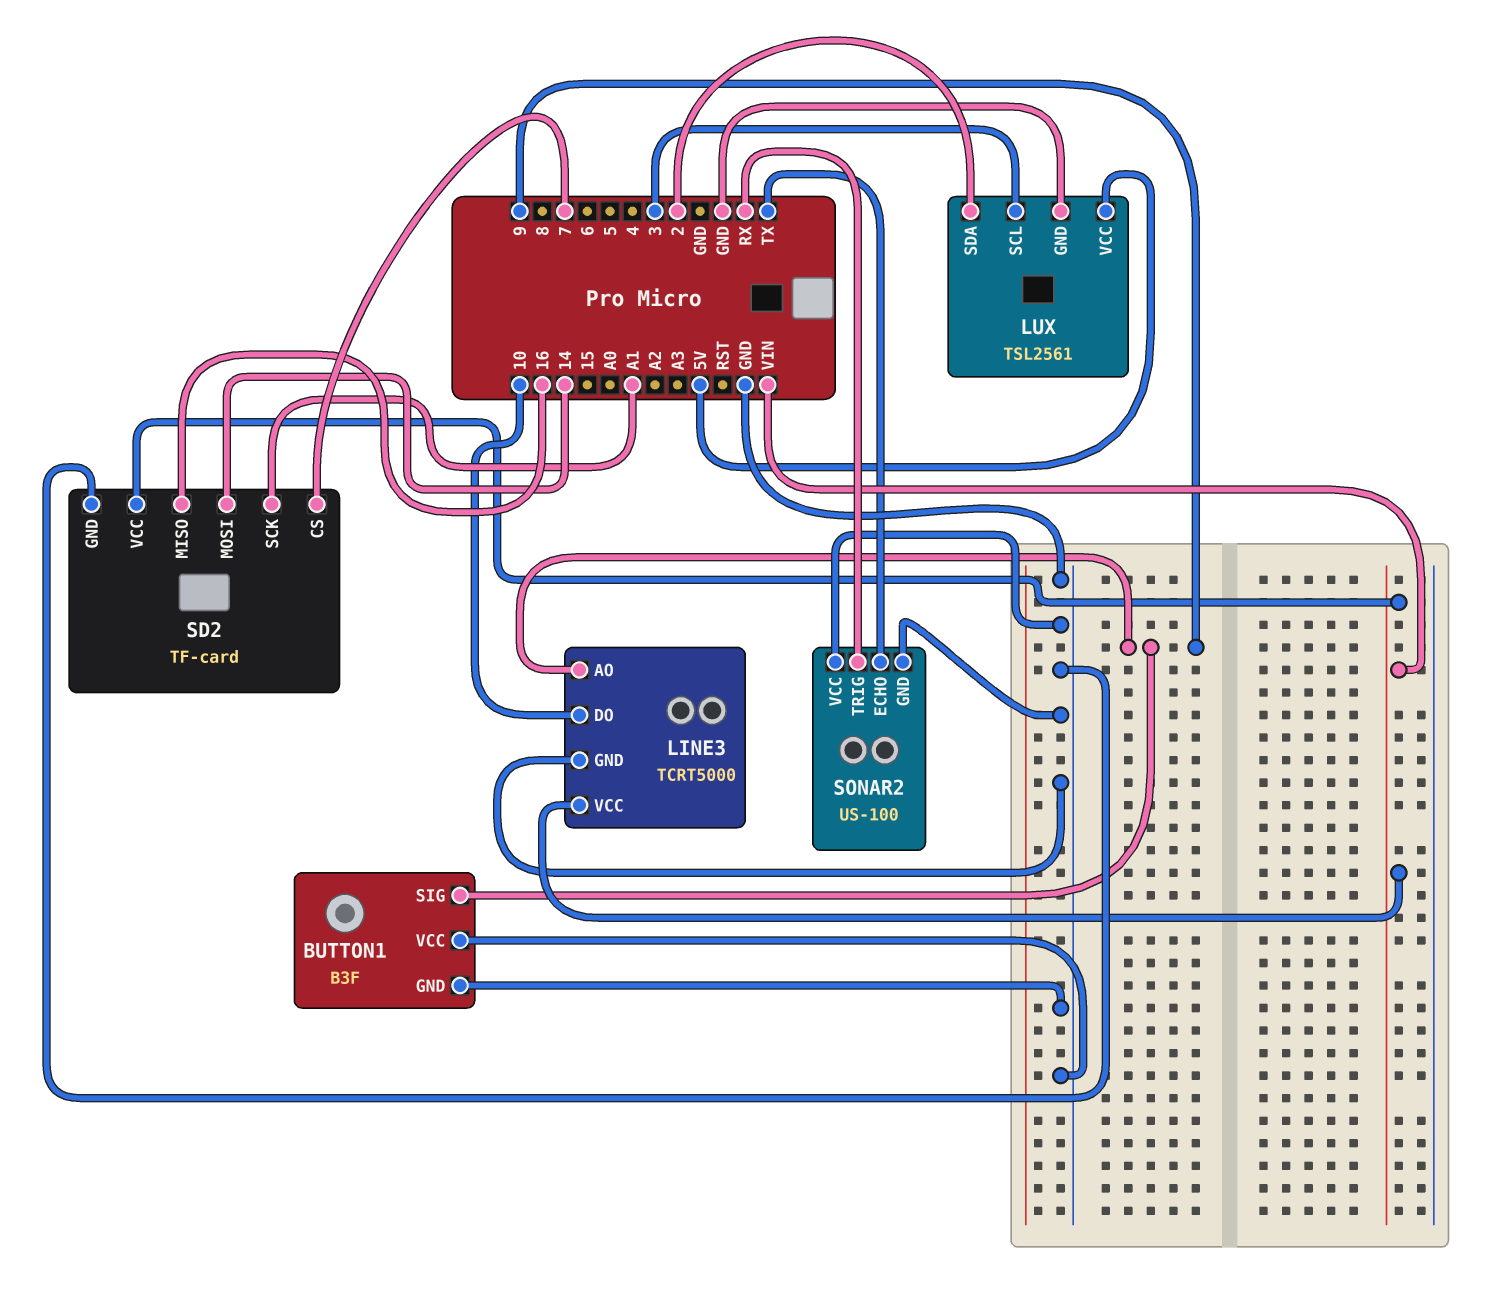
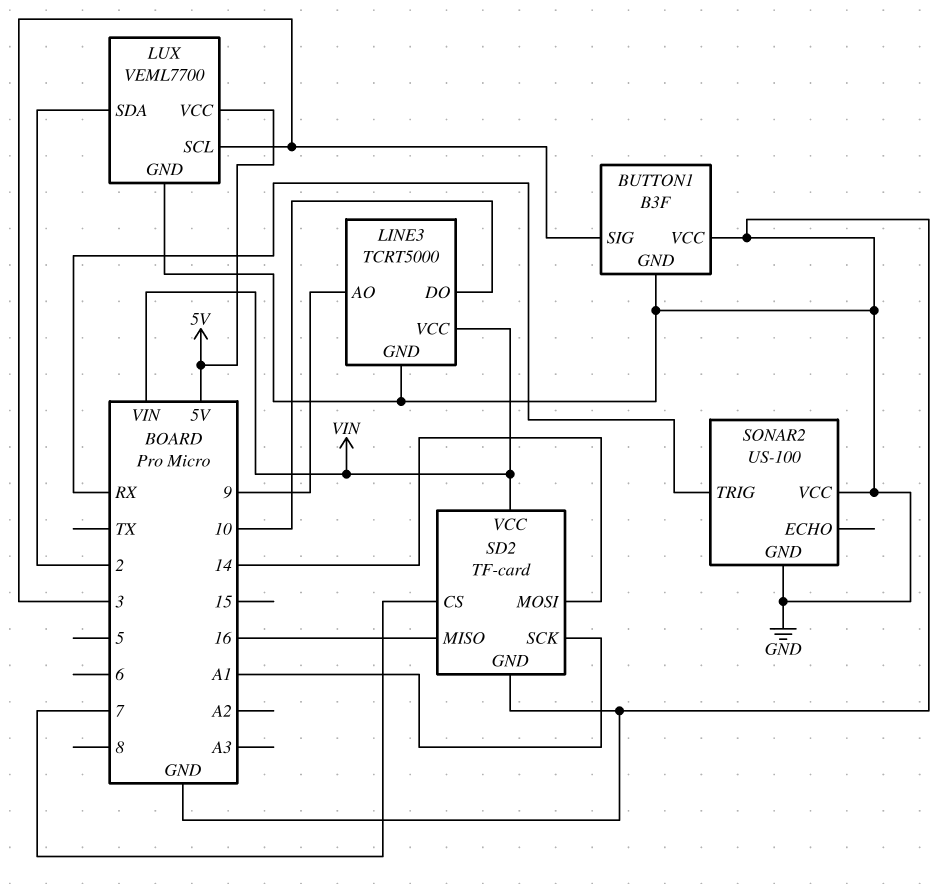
BUTTON1 pin SIG: 9 -> 3
LUX: TSL2561 -> VEML7700
SONAR2 pin ECHO: TX -> none

